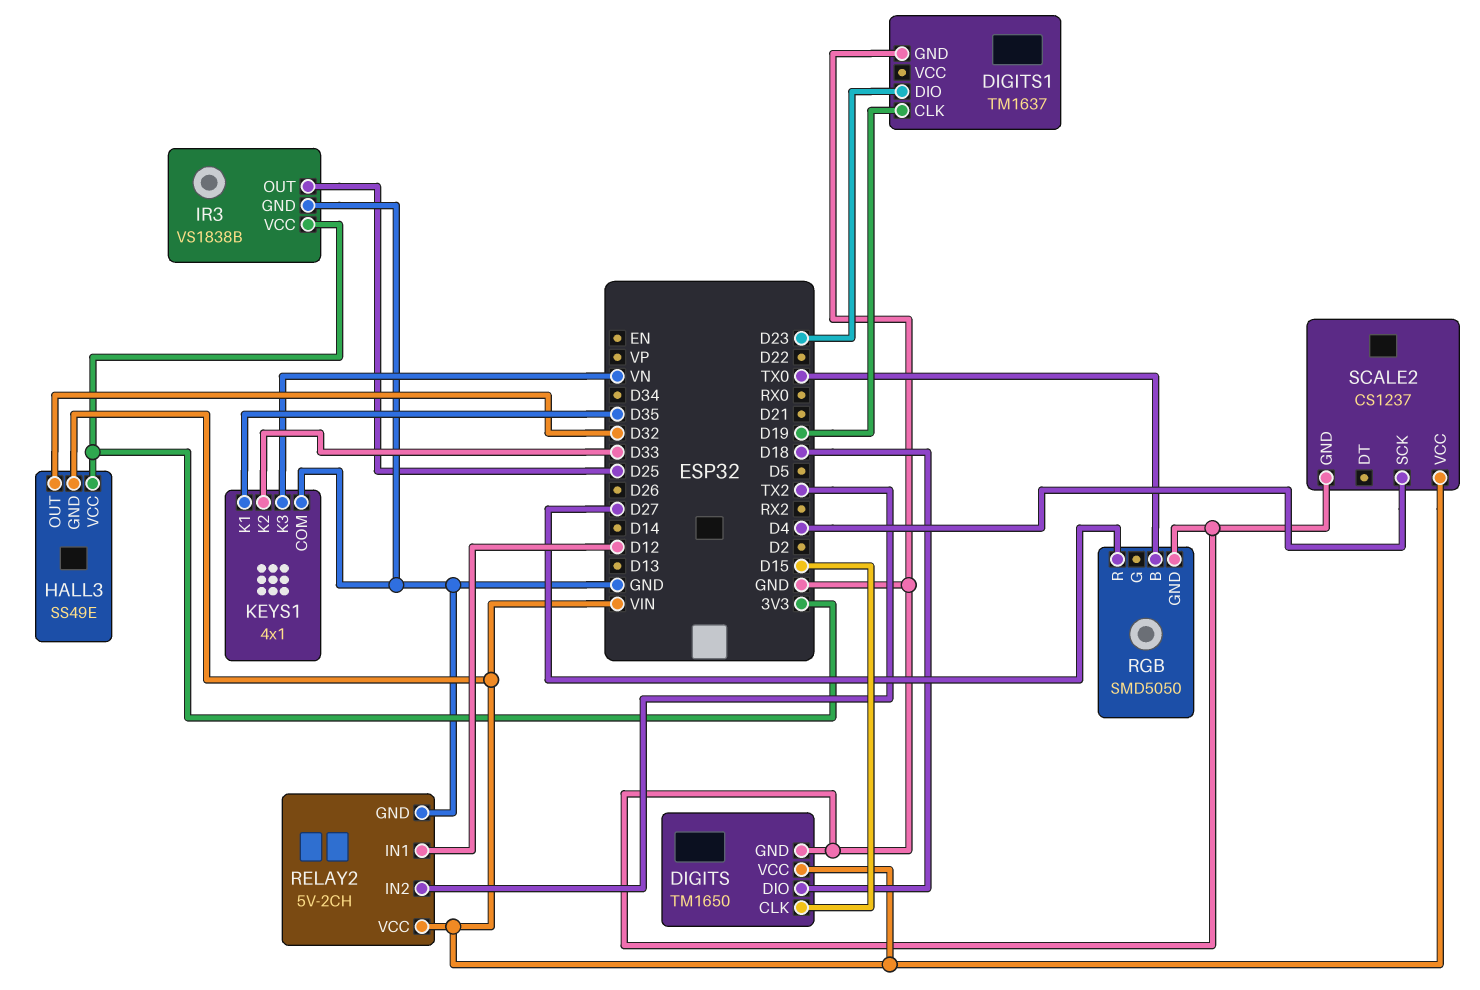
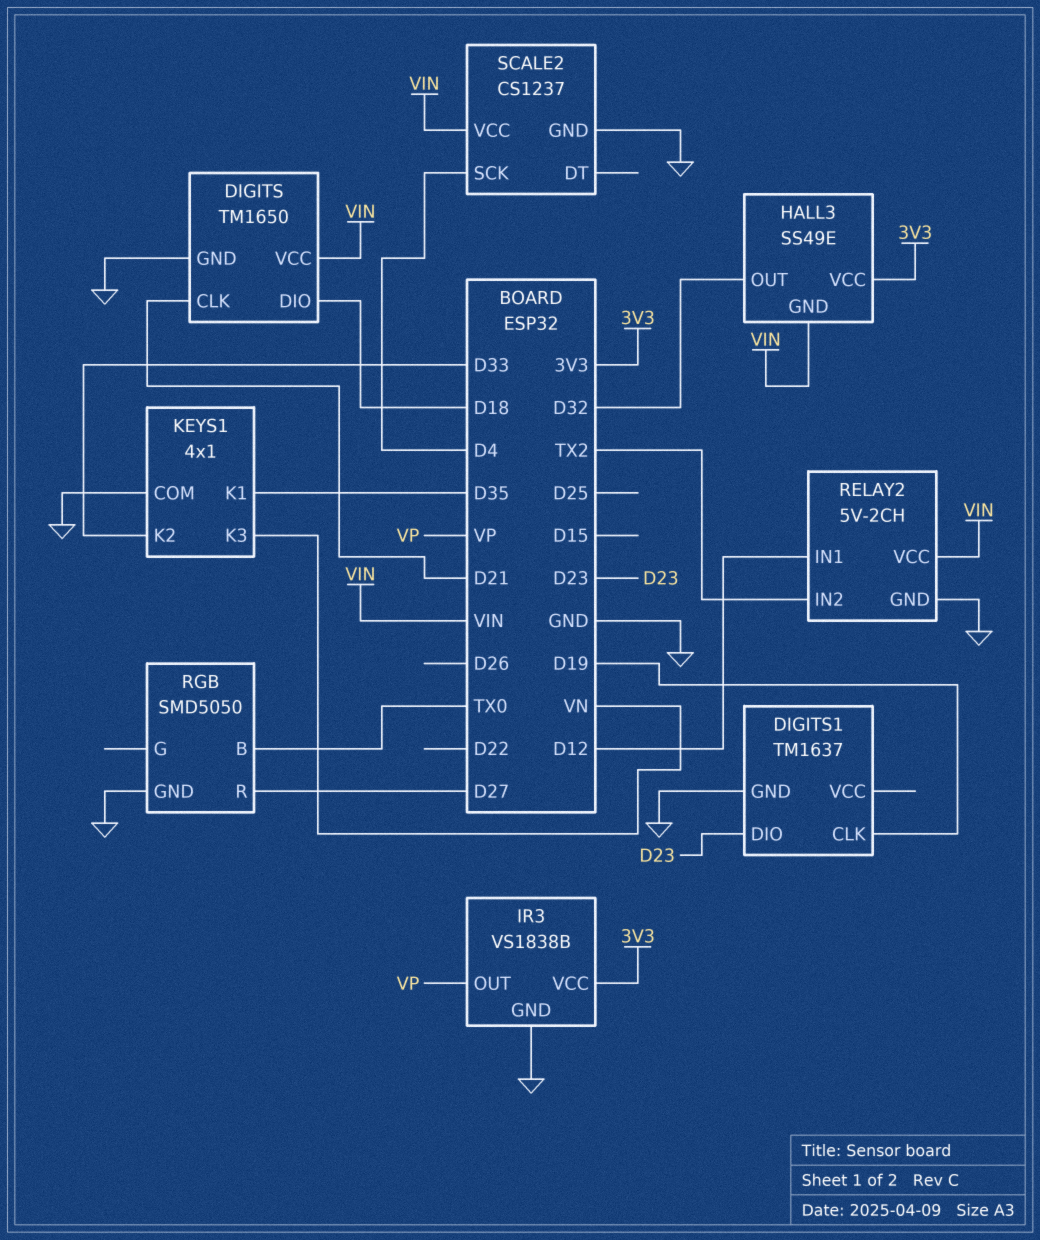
DIGITS pin CLK: D15 -> D21
IR3 pin OUT: D25 -> VP

